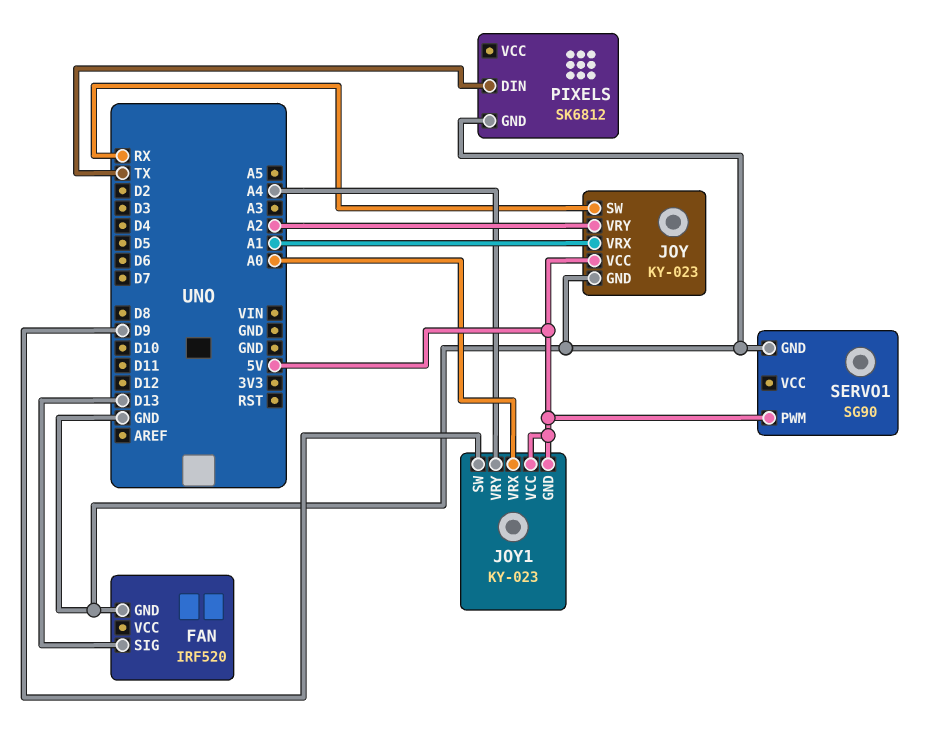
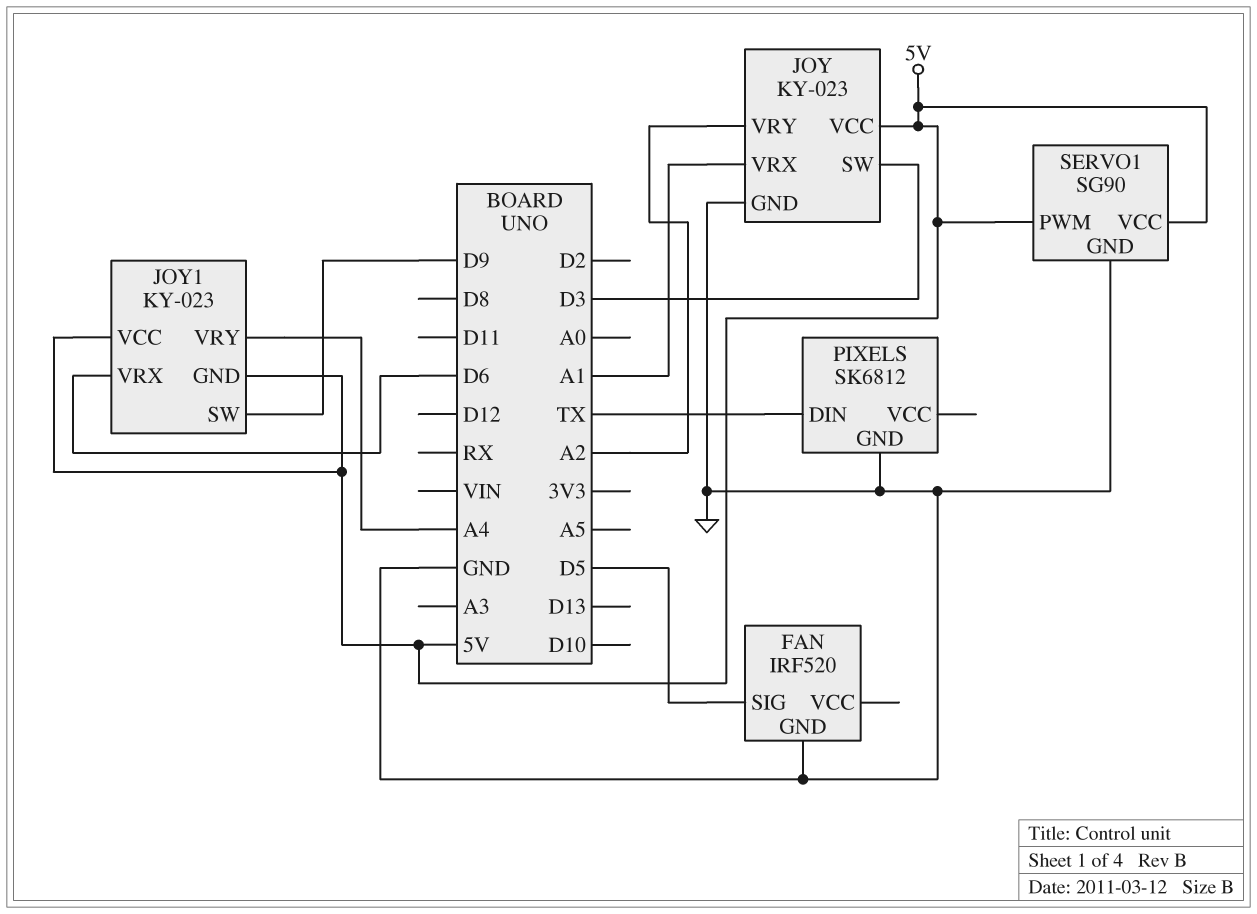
FAN pin SIG: D13 -> D5
JOY pin SW: RX -> D3
JOY1 pin VRX: A0 -> D6
SERVO1 pin VCC: none -> 5V

